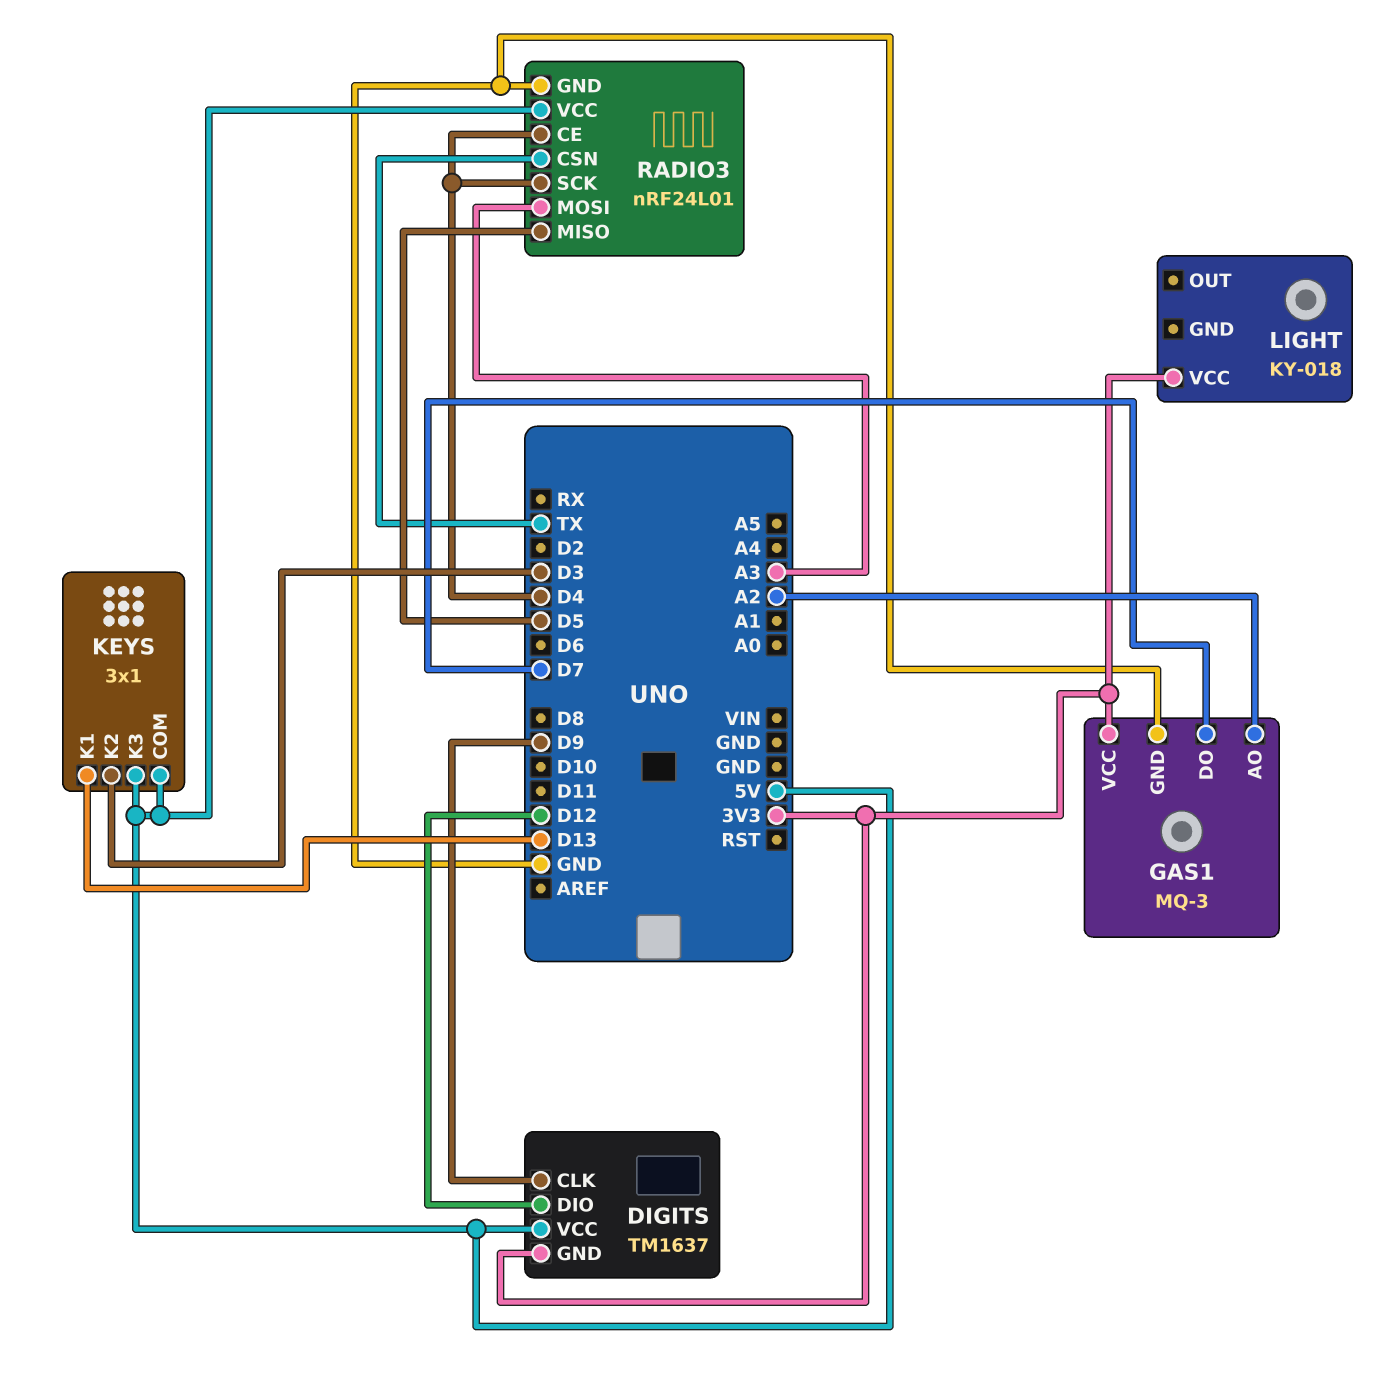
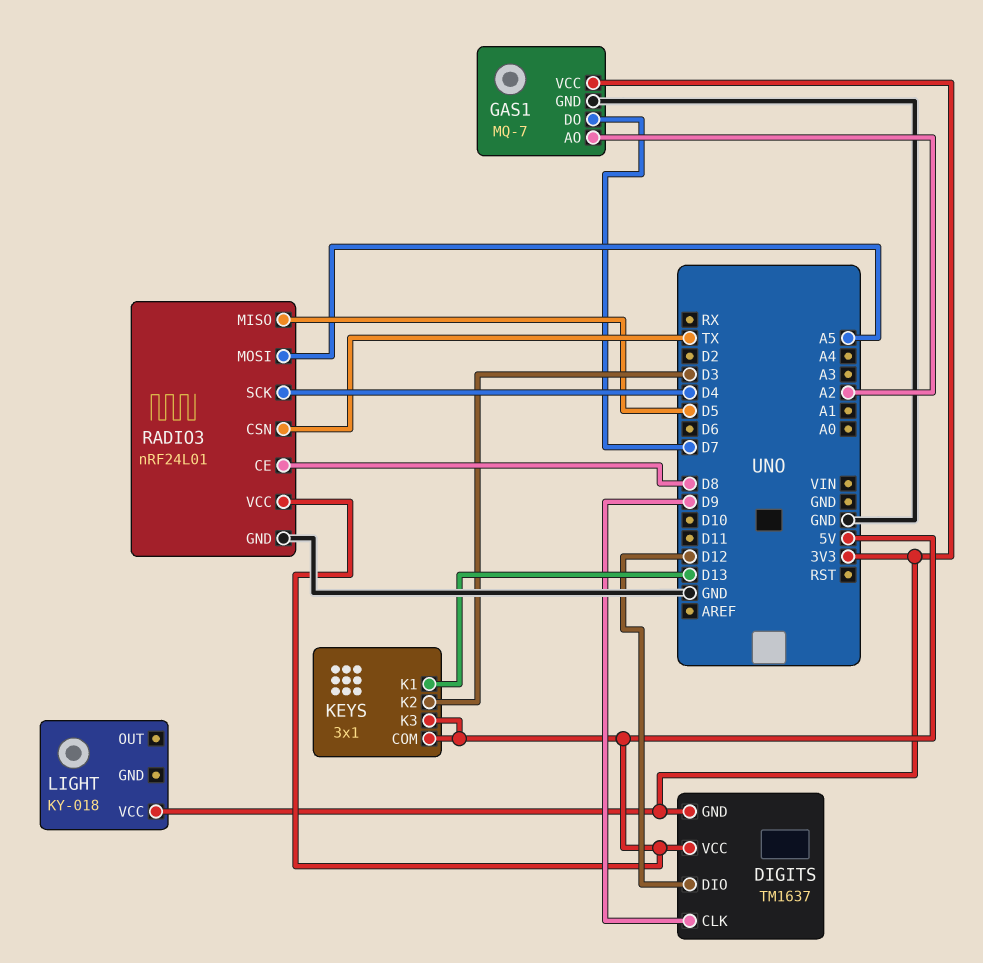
GAS1: MQ-3 -> MQ-7
RADIO3 pin CE: D4 -> D8
RADIO3 pin MOSI: A3 -> A5

